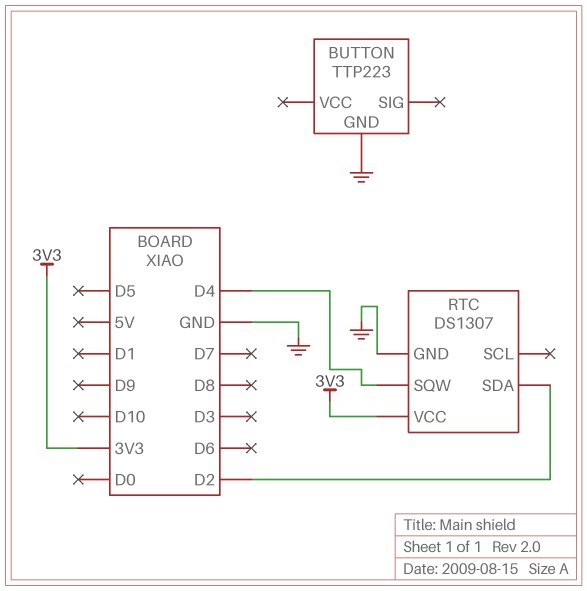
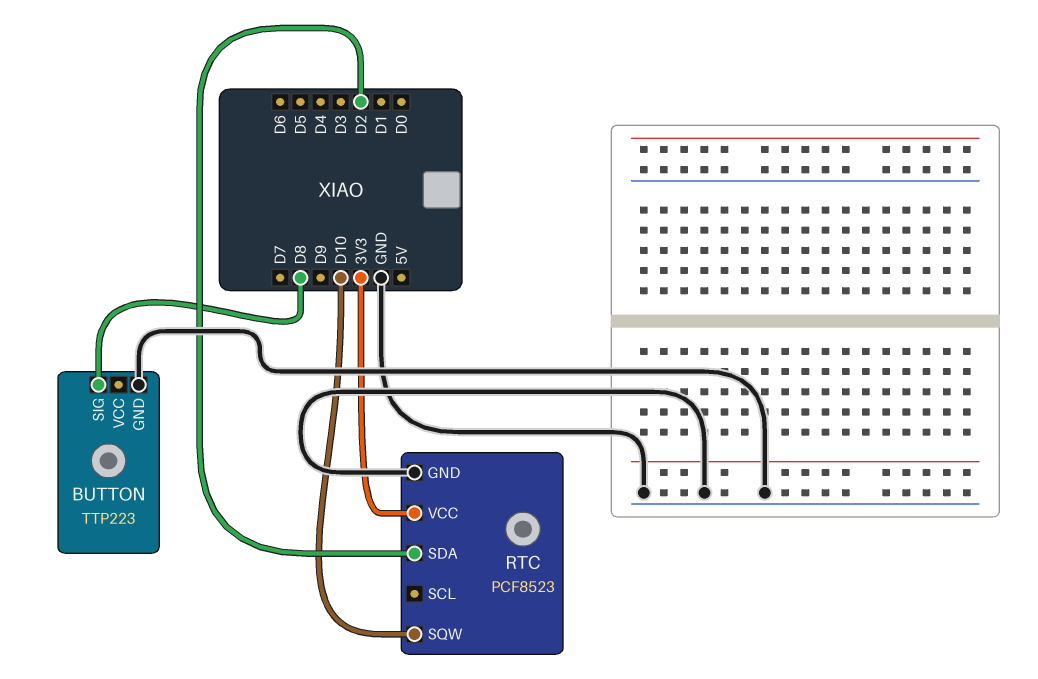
BUTTON pin SIG: none -> D8
RTC: DS1307 -> PCF8523
RTC pin SQW: D4 -> D10

